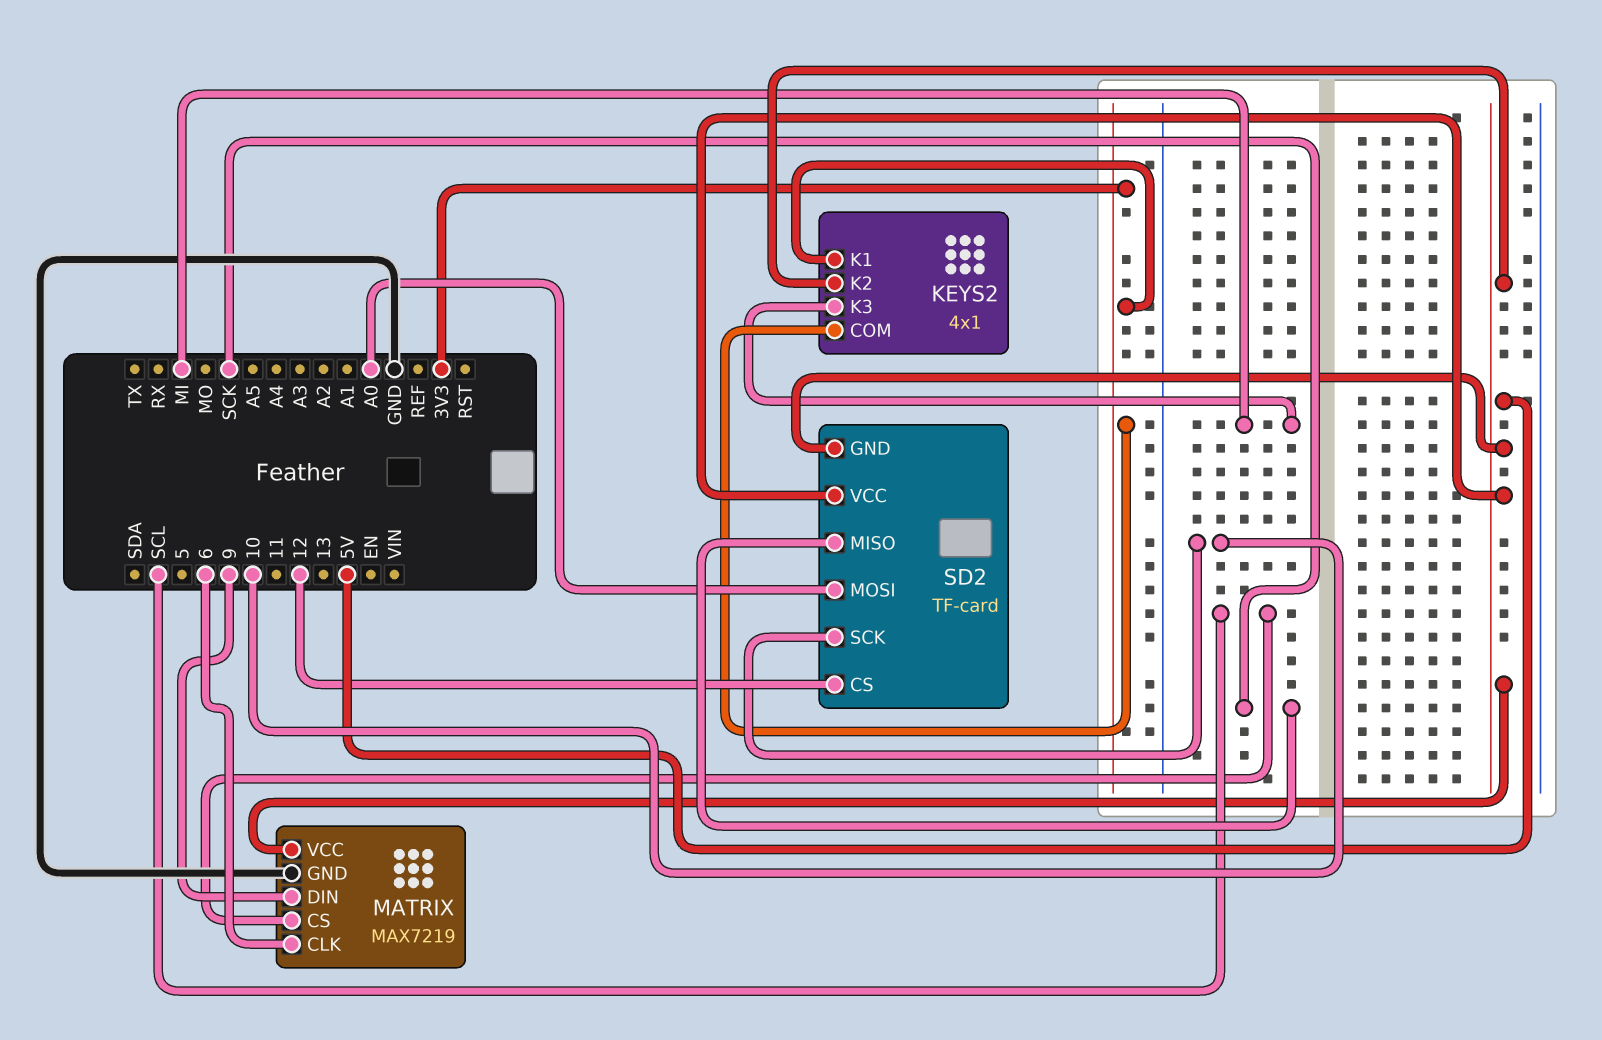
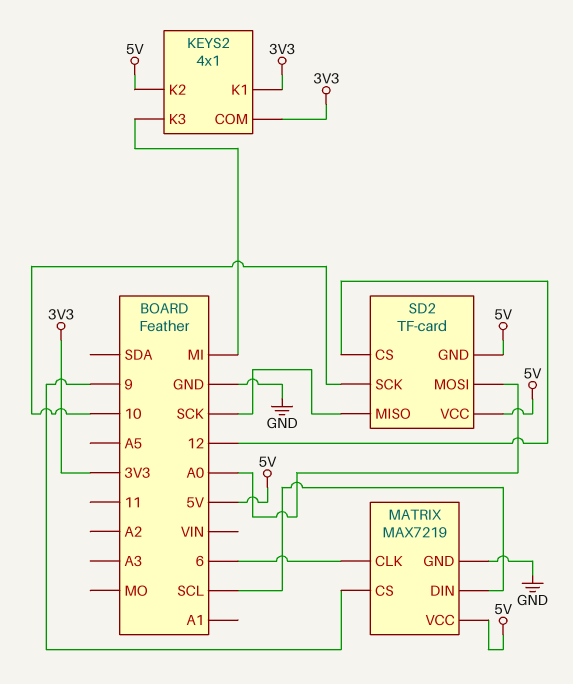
MATRIX pin CS: SCL -> 9
MATRIX pin DIN: 9 -> SCL

